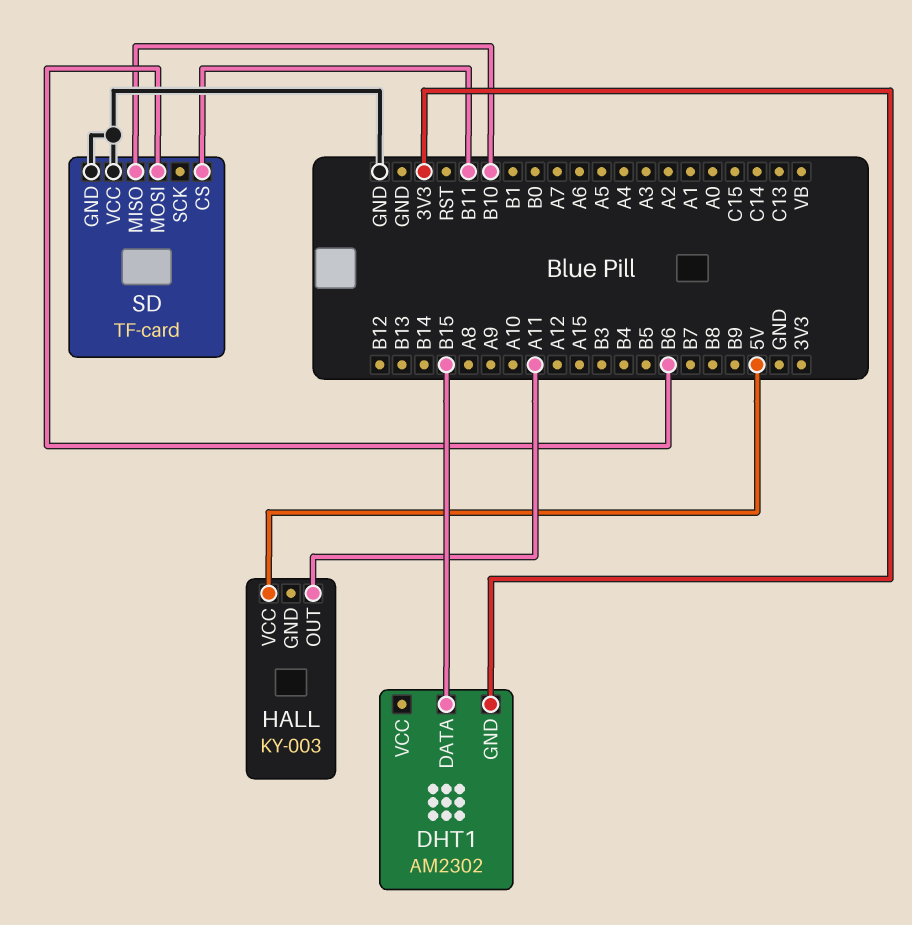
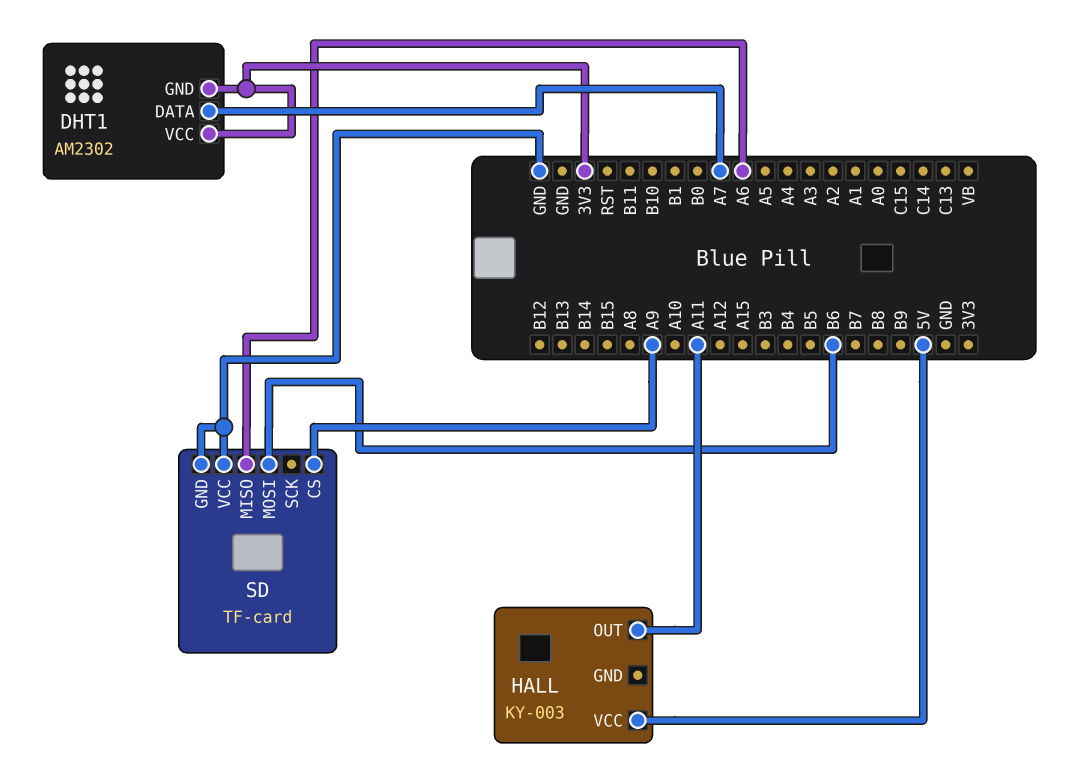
DHT1 pin DATA: B15 -> A7
DHT1 pin VCC: none -> 3V3
SD pin CS: B11 -> A9
SD pin MISO: B10 -> A6

